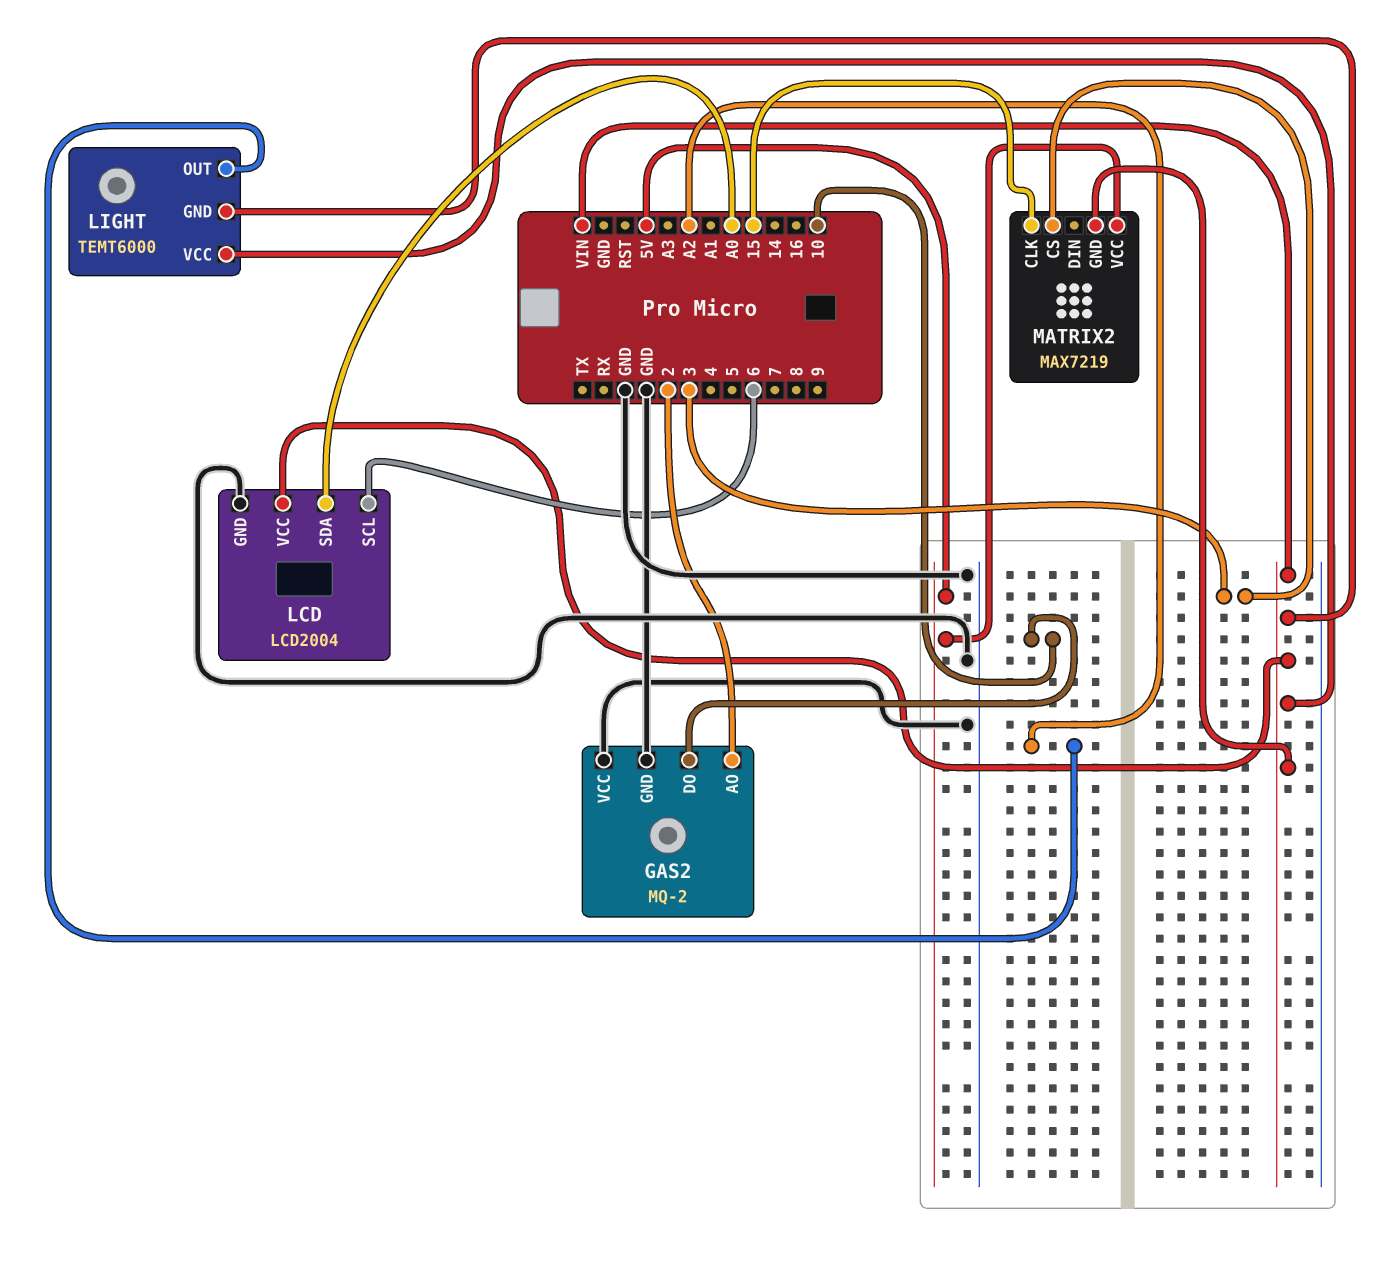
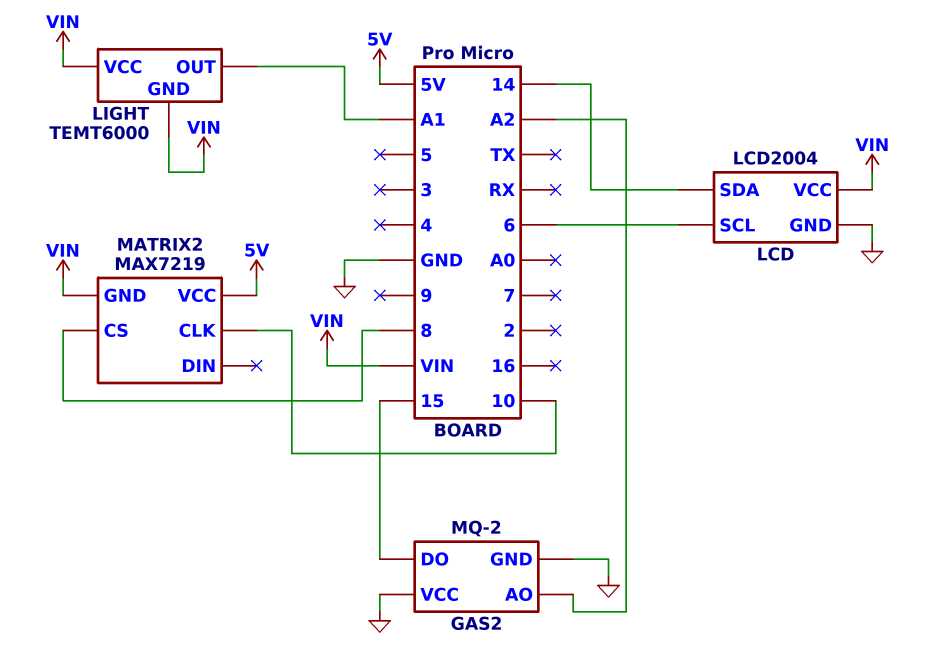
GAS2 pin AO: 2 -> A2
GAS2 pin DO: 10 -> 15
LCD pin SDA: A0 -> 14
LIGHT pin OUT: A2 -> A1
MATRIX2 pin CLK: 15 -> 10
MATRIX2 pin CS: 3 -> 8

